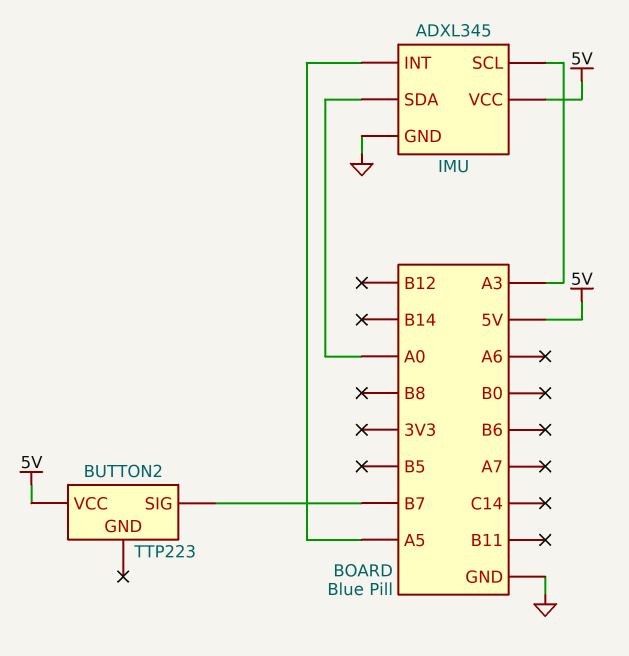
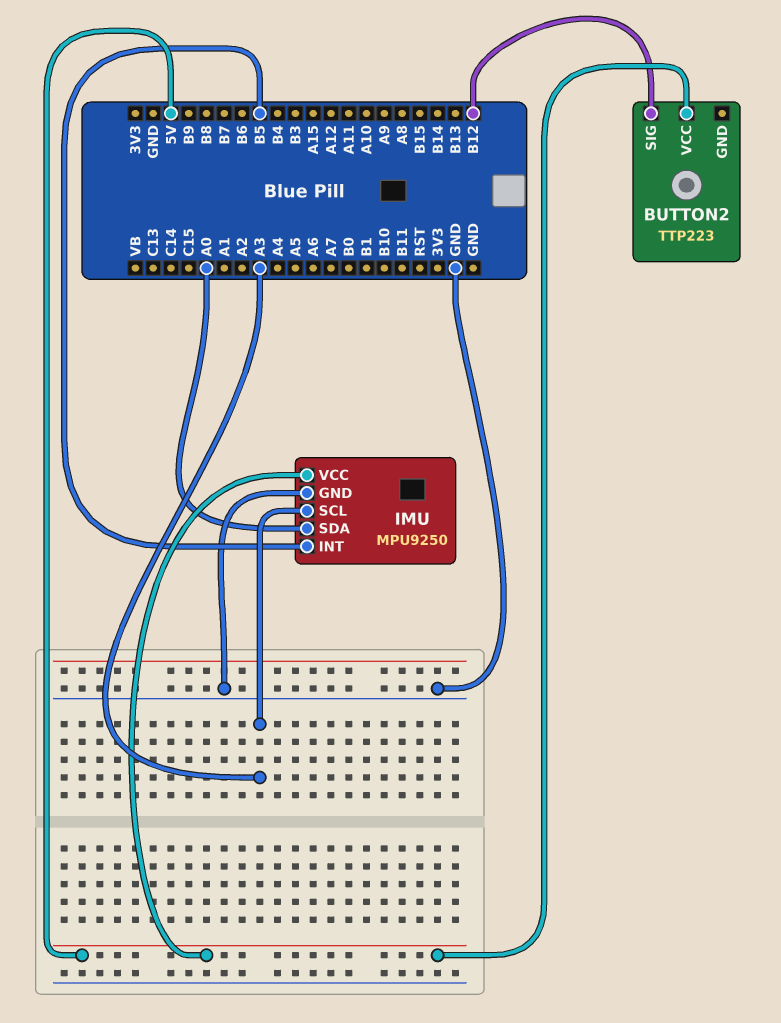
BUTTON2 pin SIG: B7 -> B12
IMU: ADXL345 -> MPU9250
IMU pin INT: A5 -> B5

